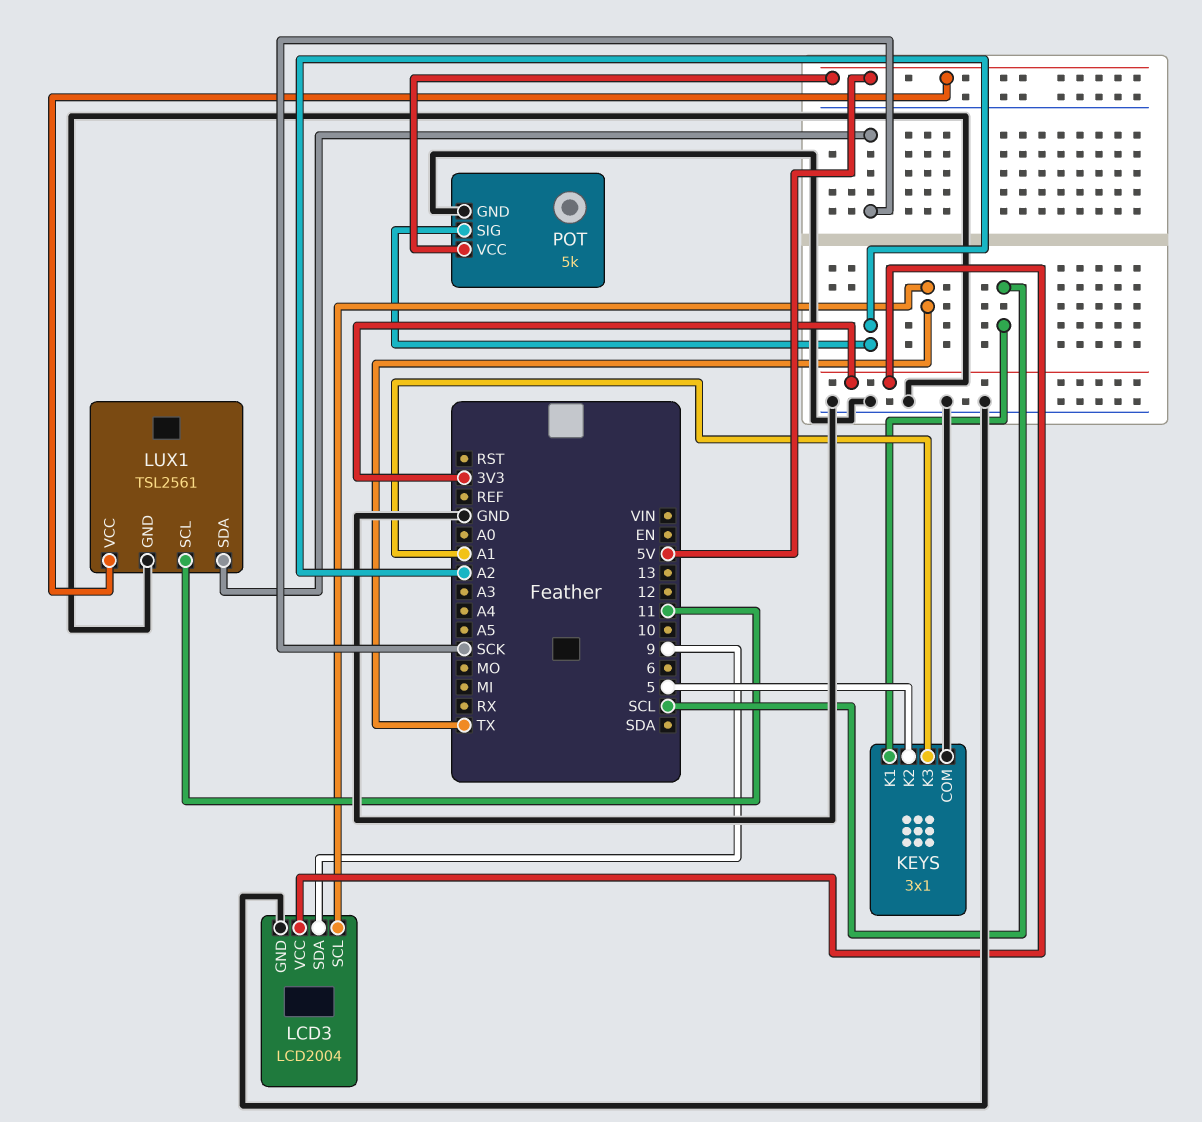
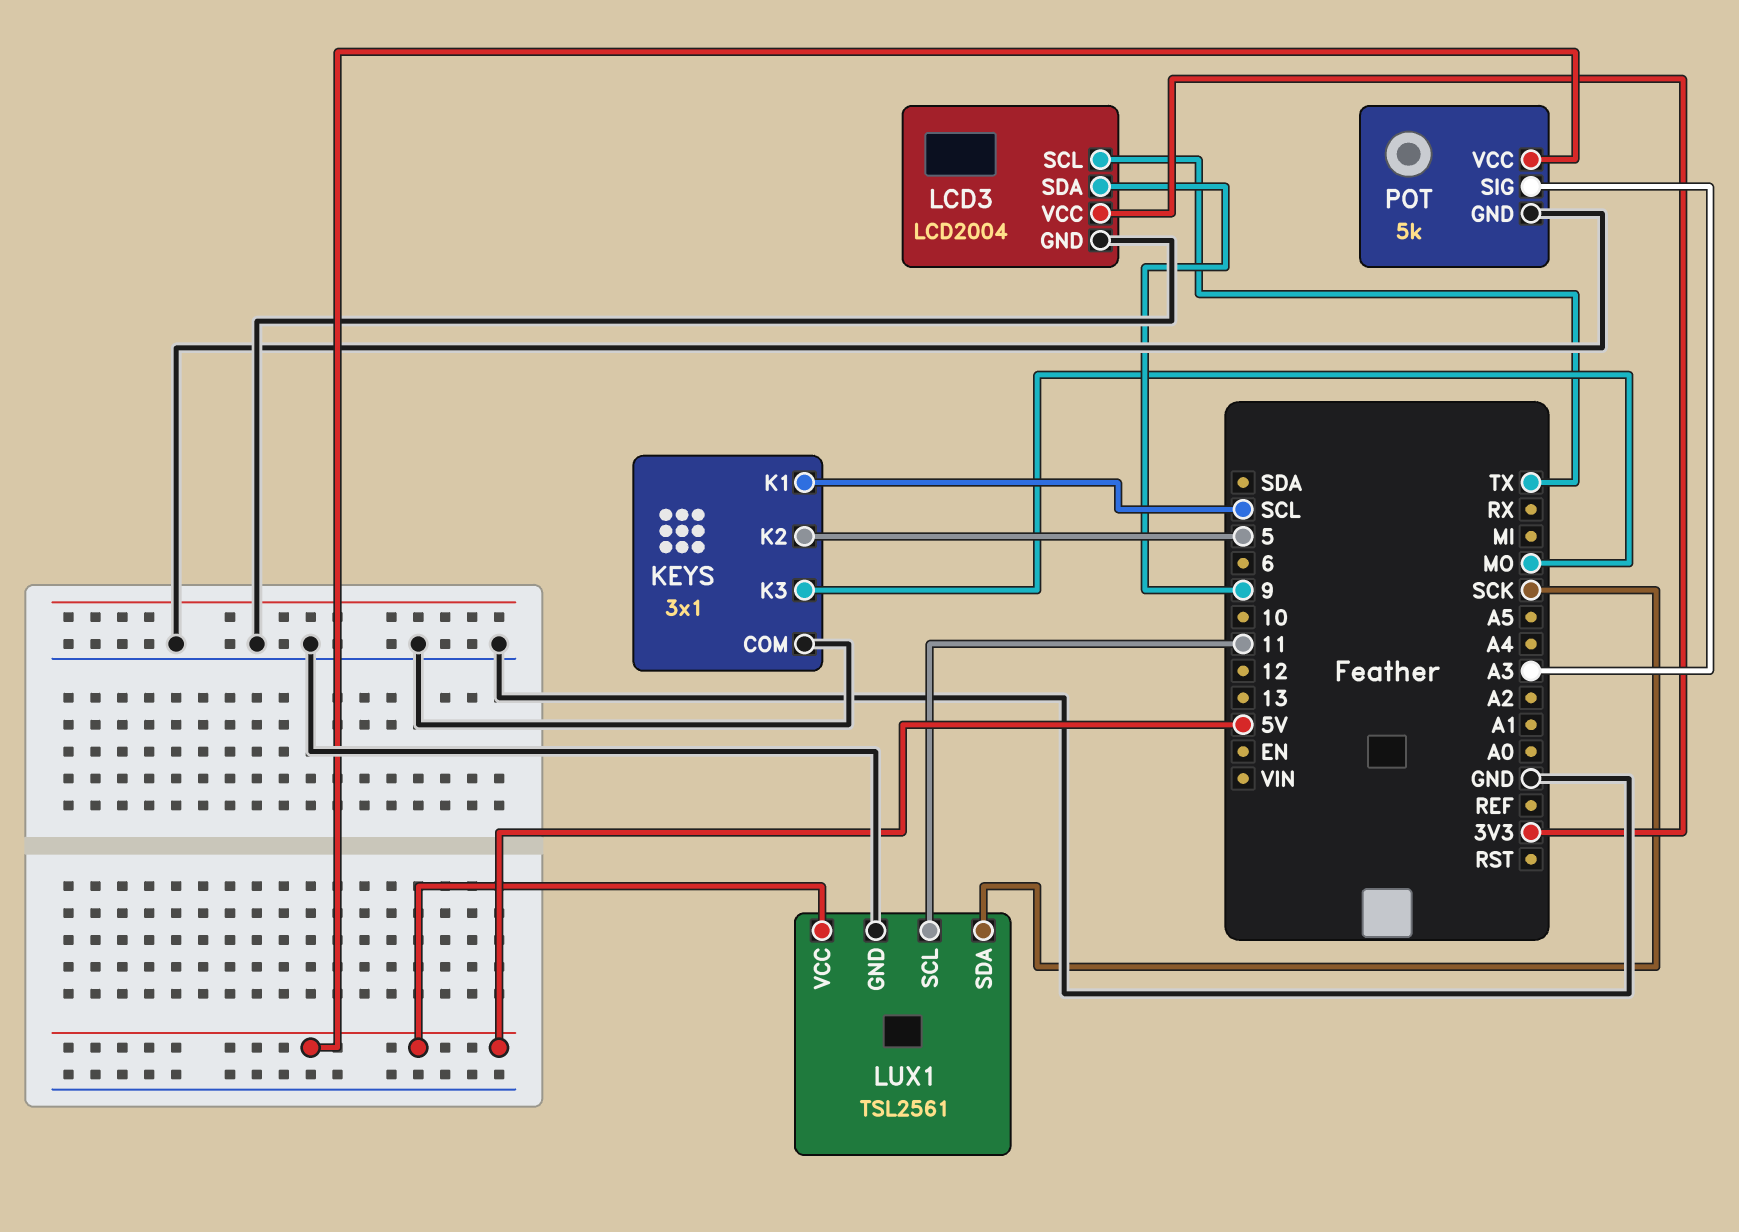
KEYS pin K3: A1 -> MO
POT pin SIG: A2 -> A3

